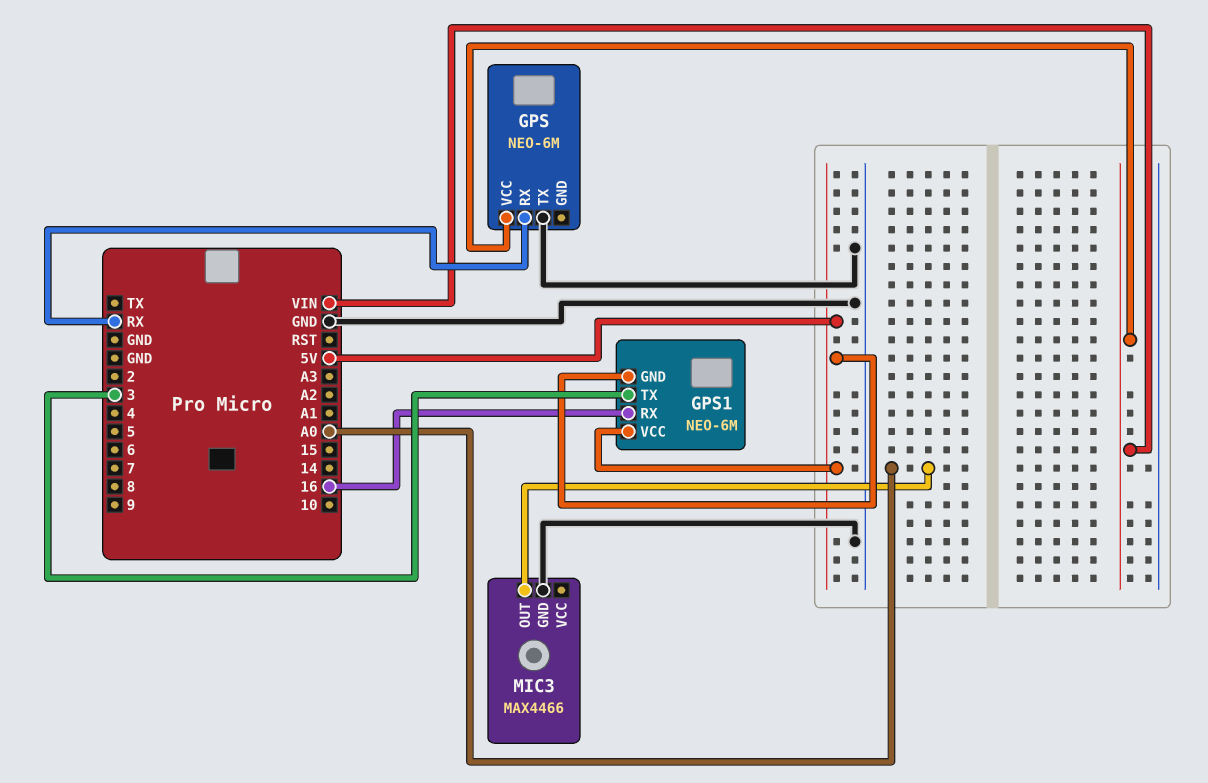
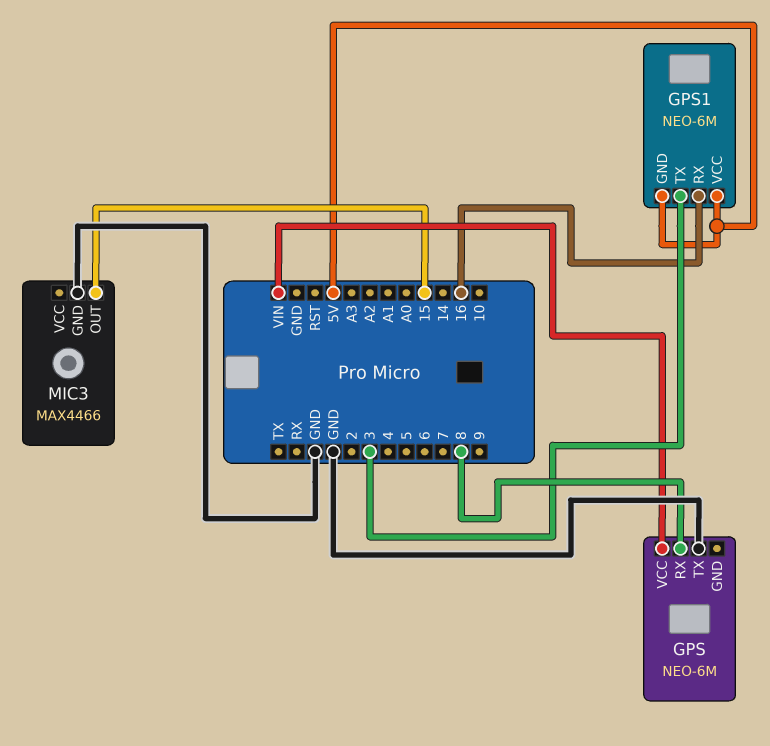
GPS pin RX: RX -> 8
MIC3 pin OUT: A0 -> 15

